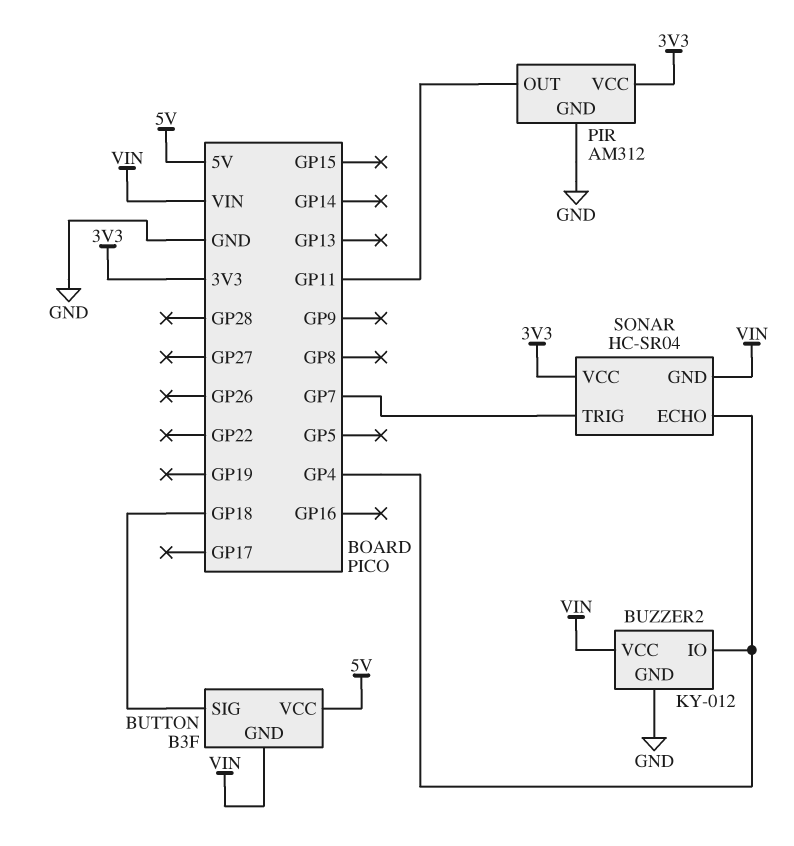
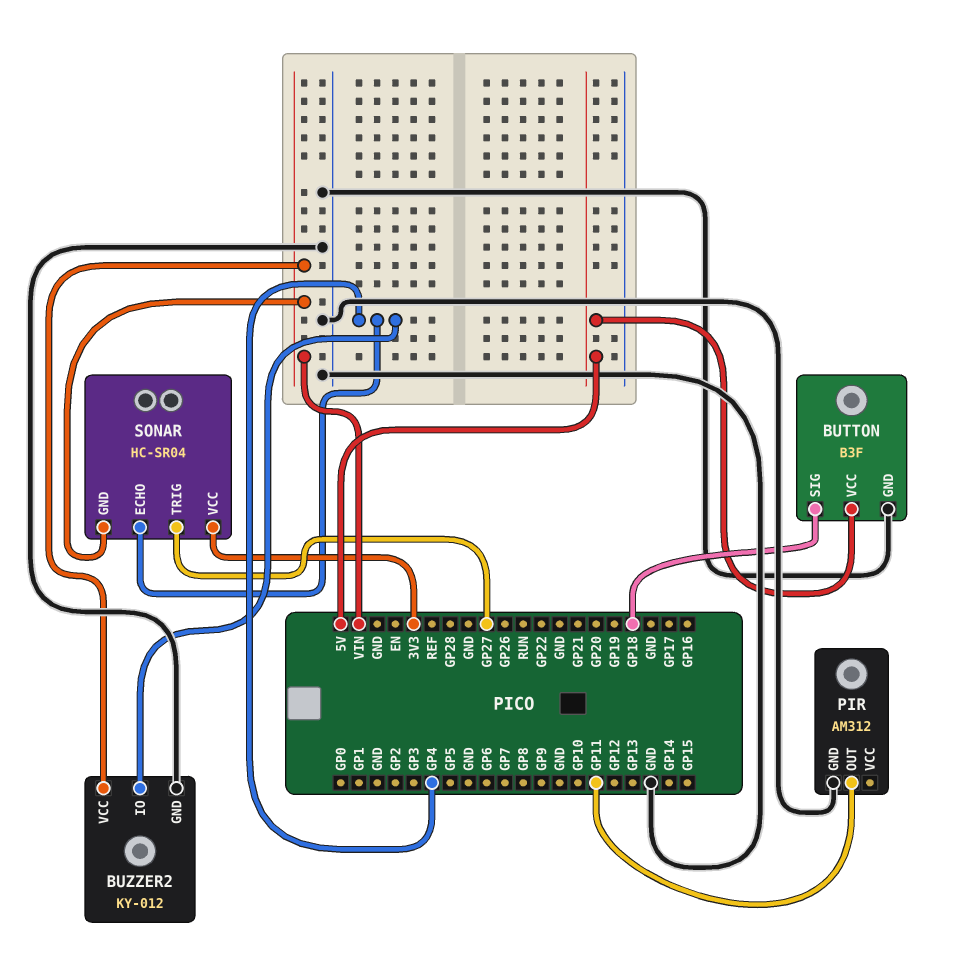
BUTTON pin GND: VIN -> GND
PIR pin VCC: 3V3 -> none
SONAR pin TRIG: GP7 -> GP27

